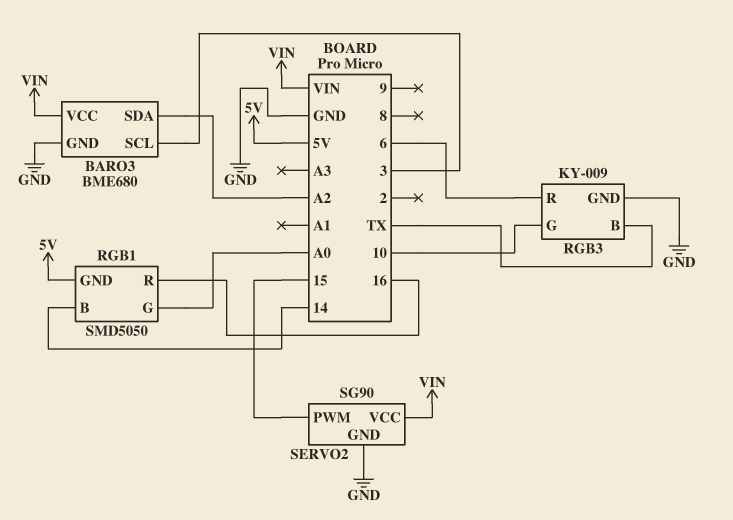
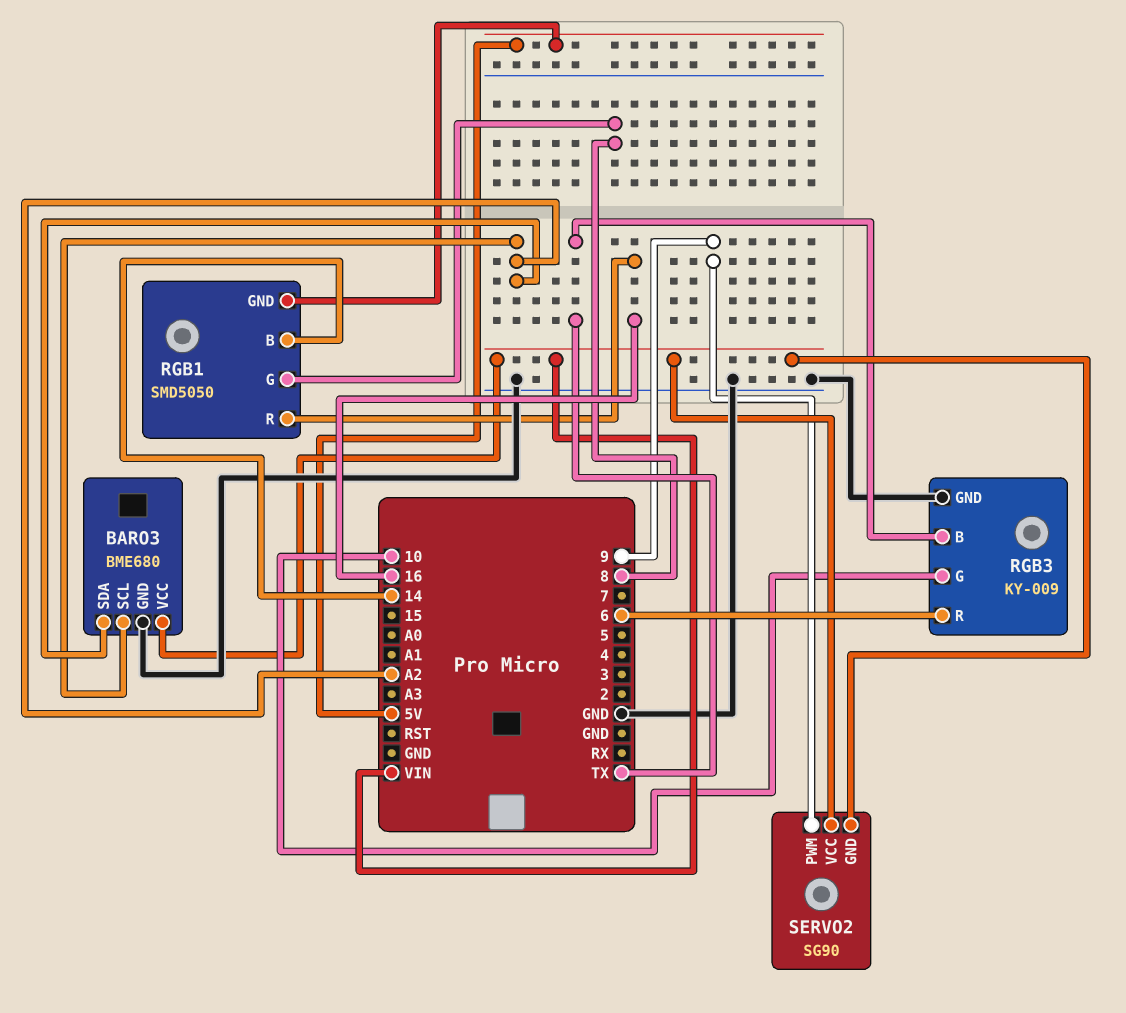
BARO3 pin SCL: 3 -> A2
RGB1 pin G: A0 -> 8
SERVO2 pin GND: GND -> VIN
SERVO2 pin PWM: 15 -> 9

